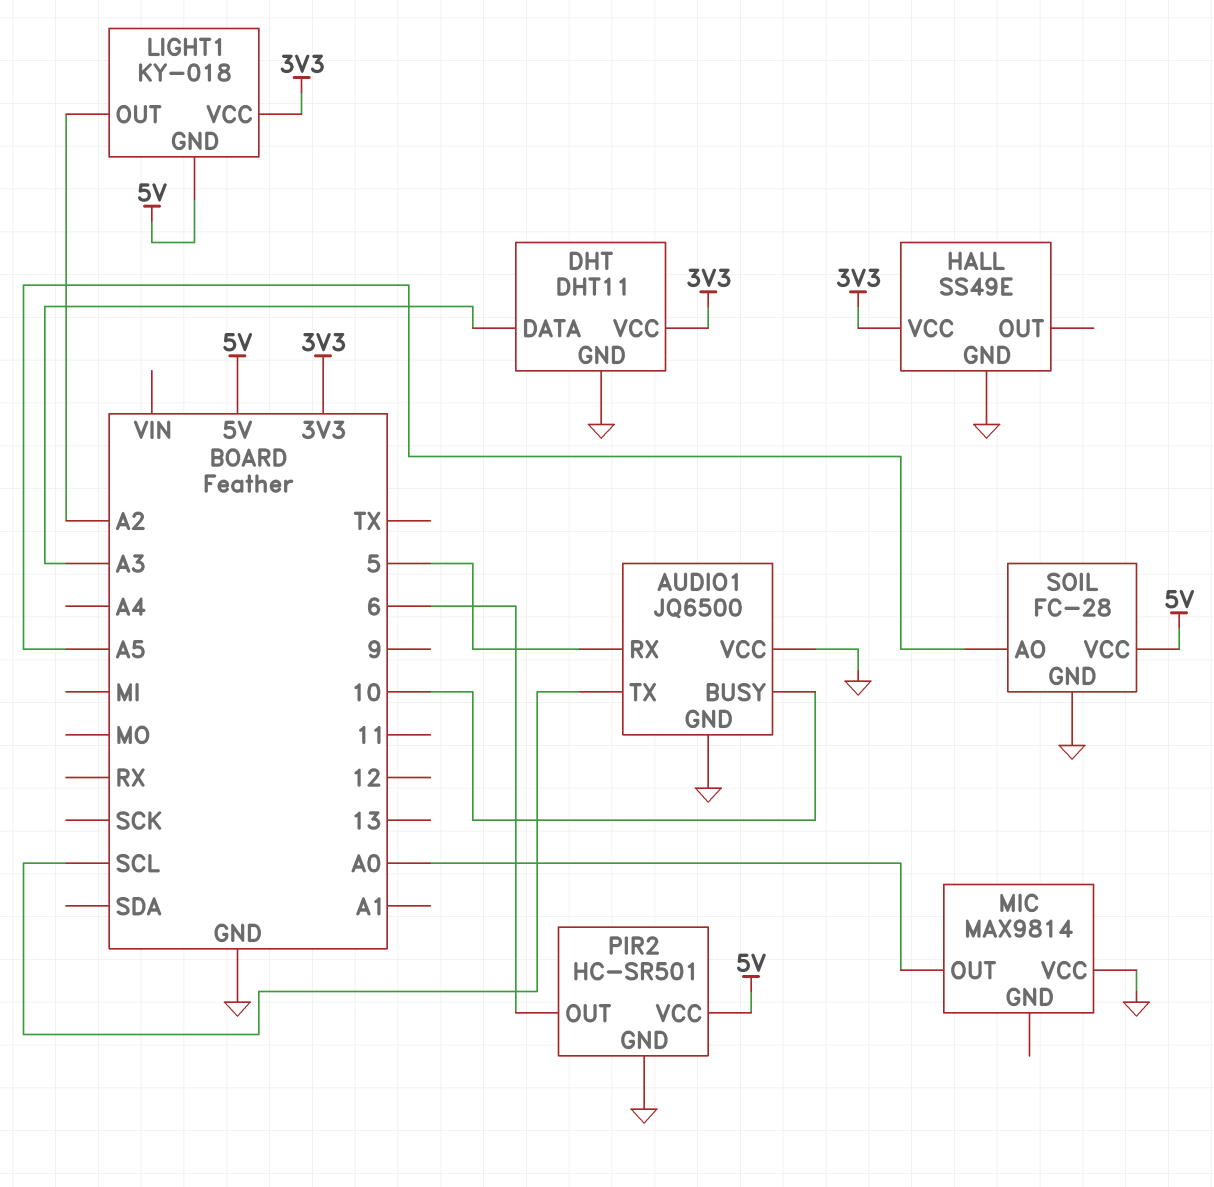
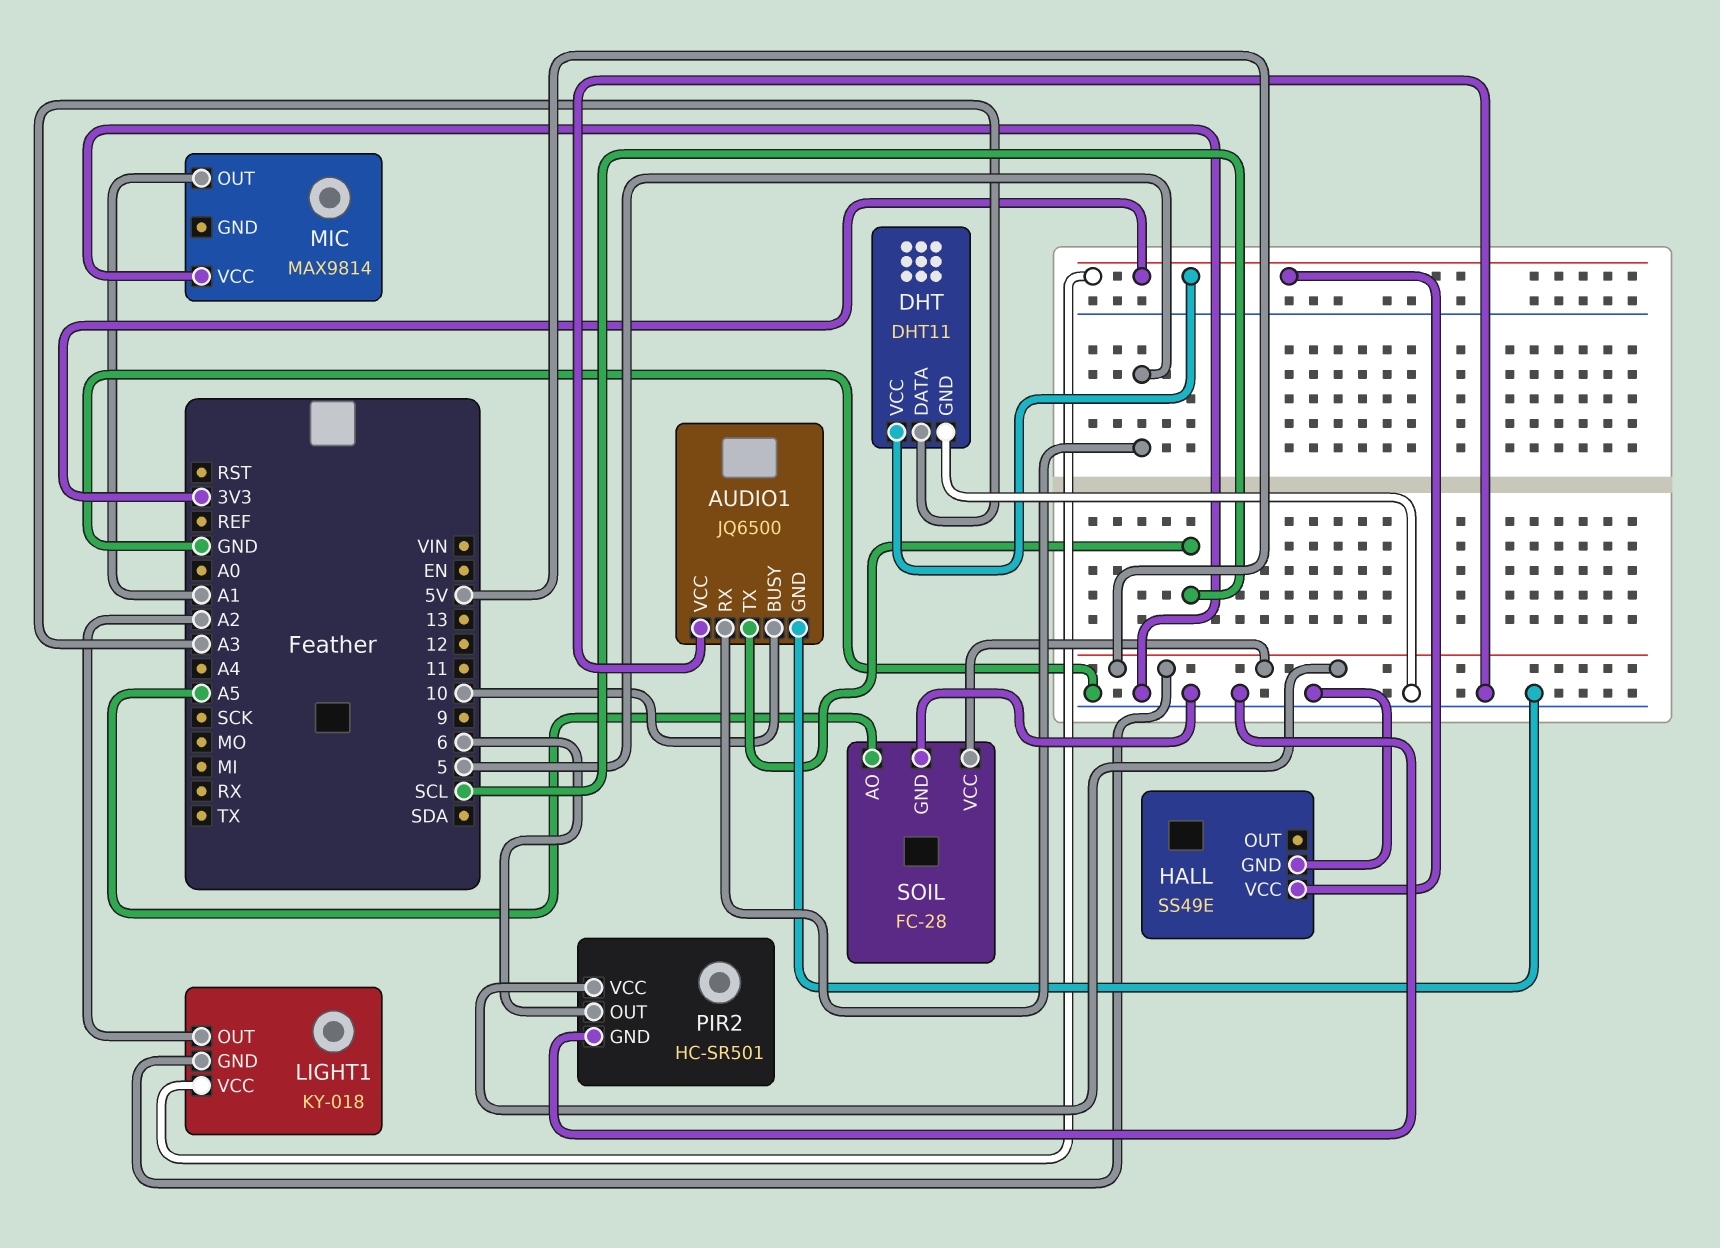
MIC pin OUT: A0 -> A1

